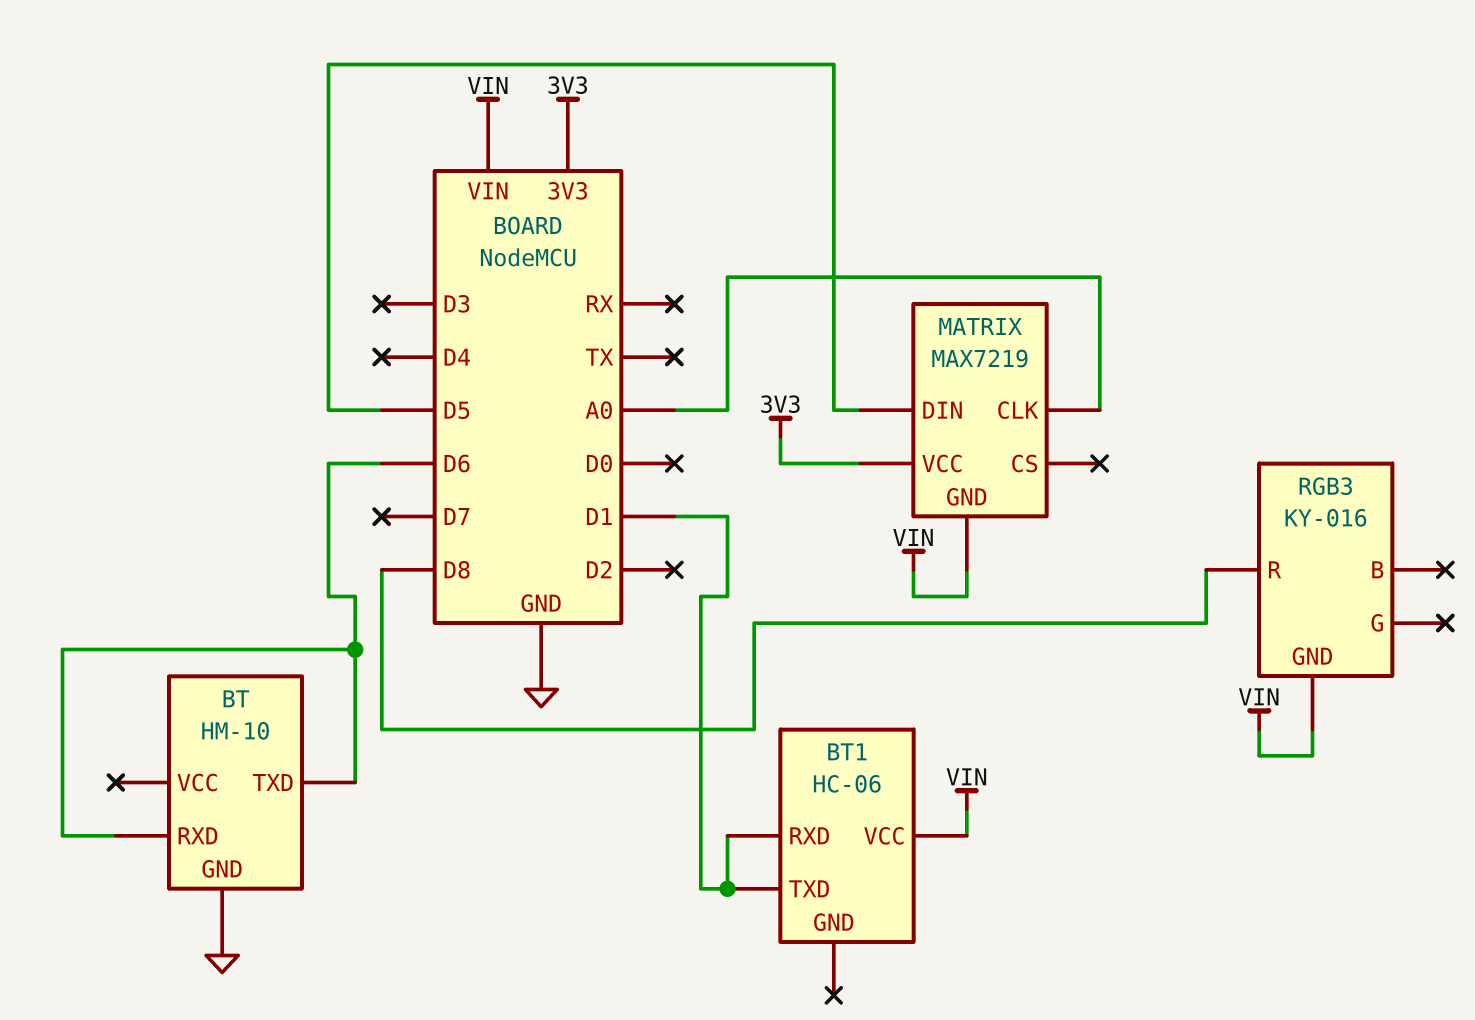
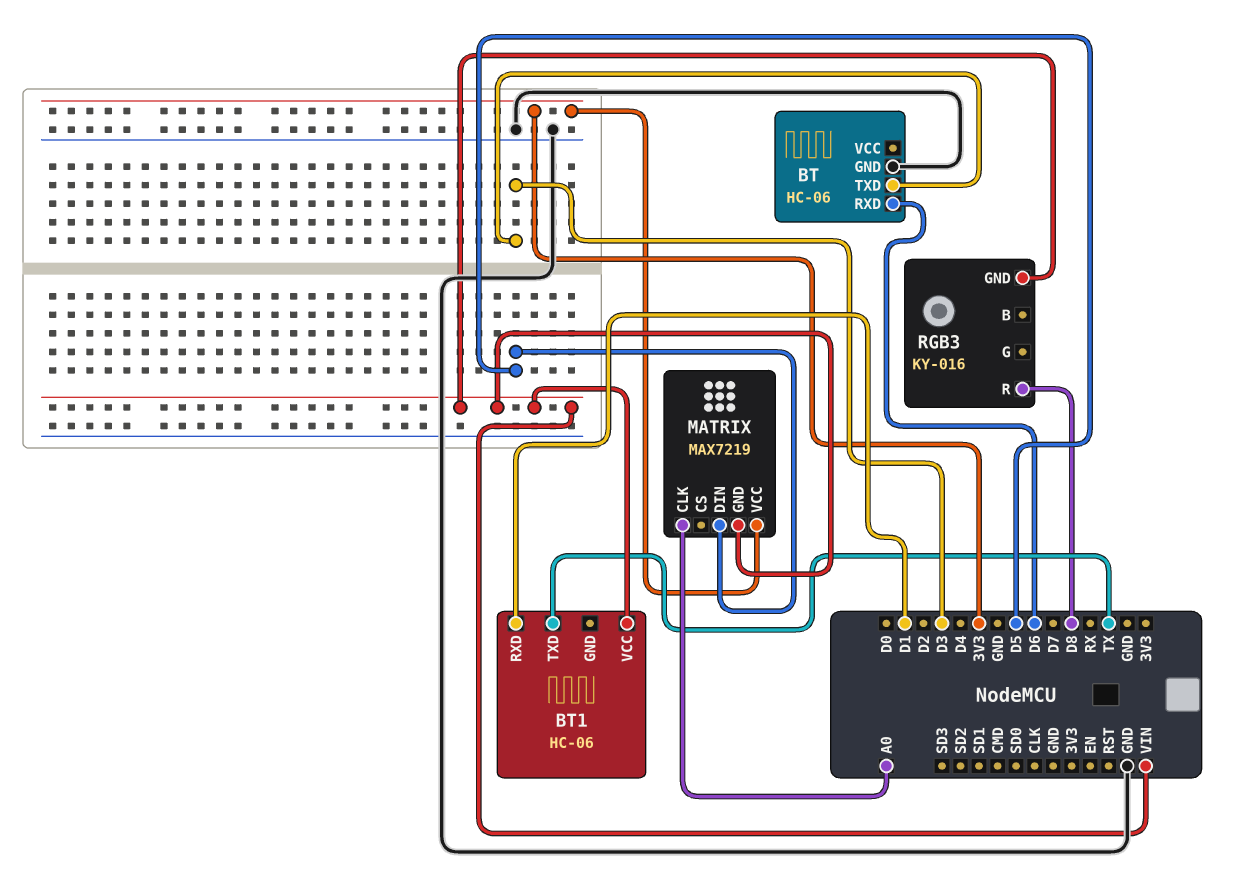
BT: HM-10 -> HC-06
BT pin TXD: D6 -> D3
BT1 pin TXD: D1 -> TX

